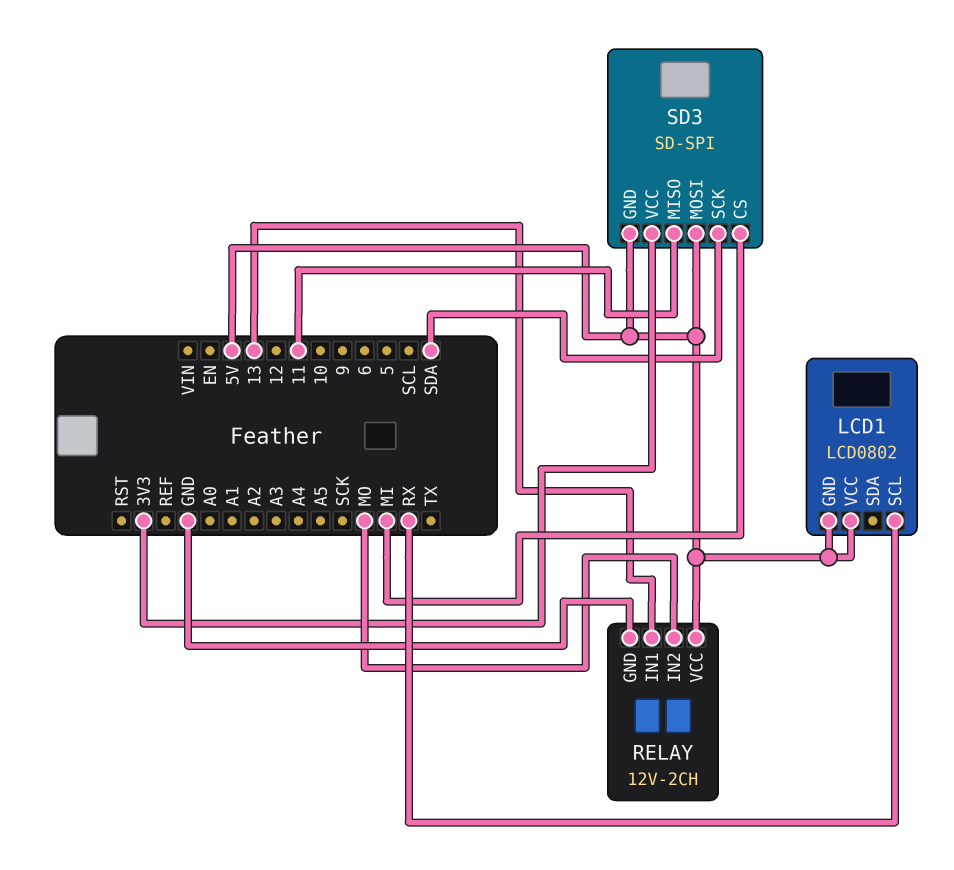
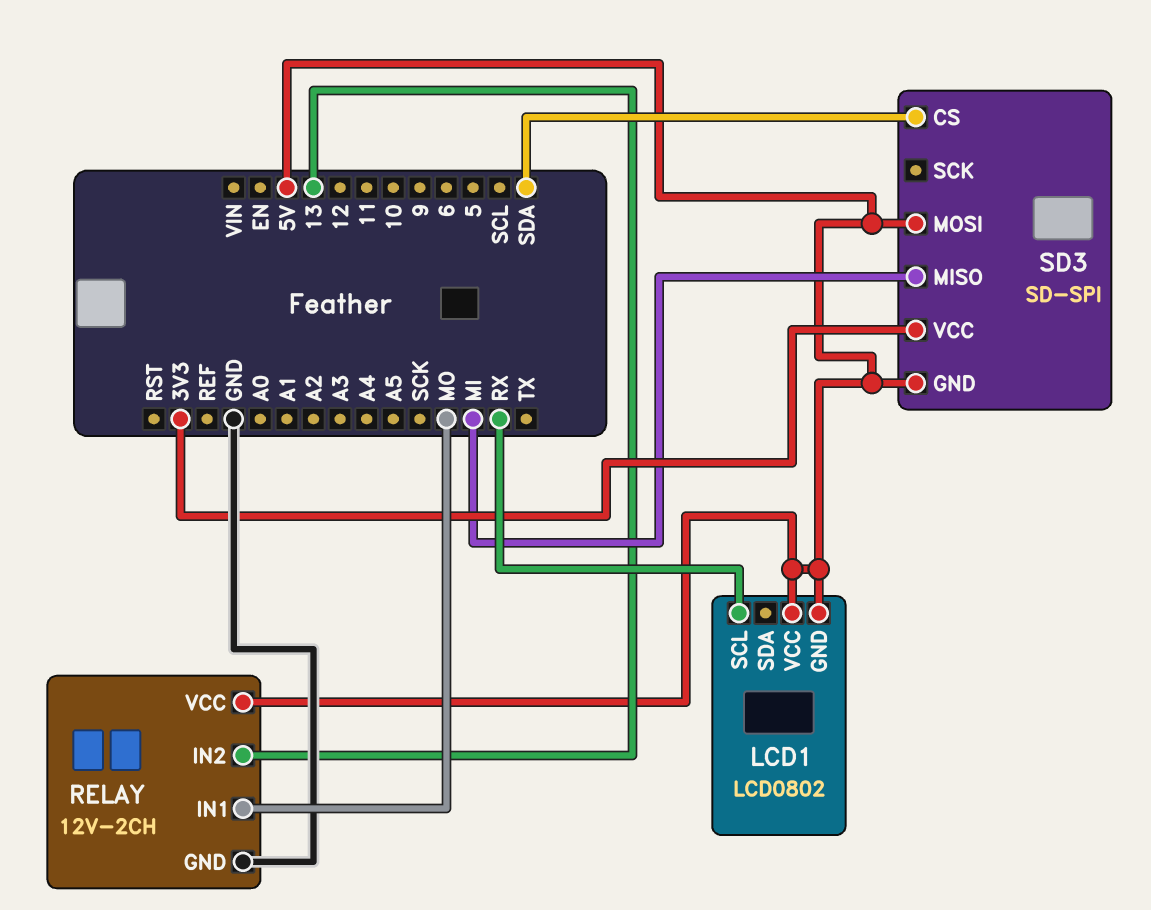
RELAY pin IN1: 13 -> MO
RELAY pin IN2: MO -> 13
SD3 pin CS: MI -> SDA
SD3 pin MISO: 11 -> MI
SD3 pin SCK: SDA -> none

